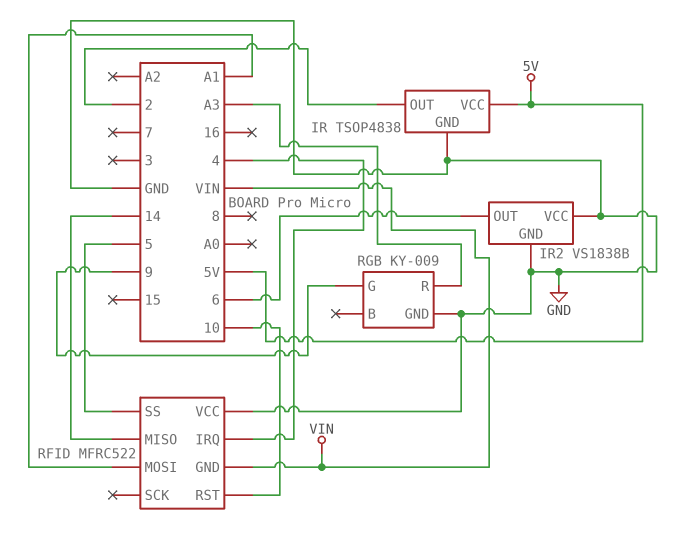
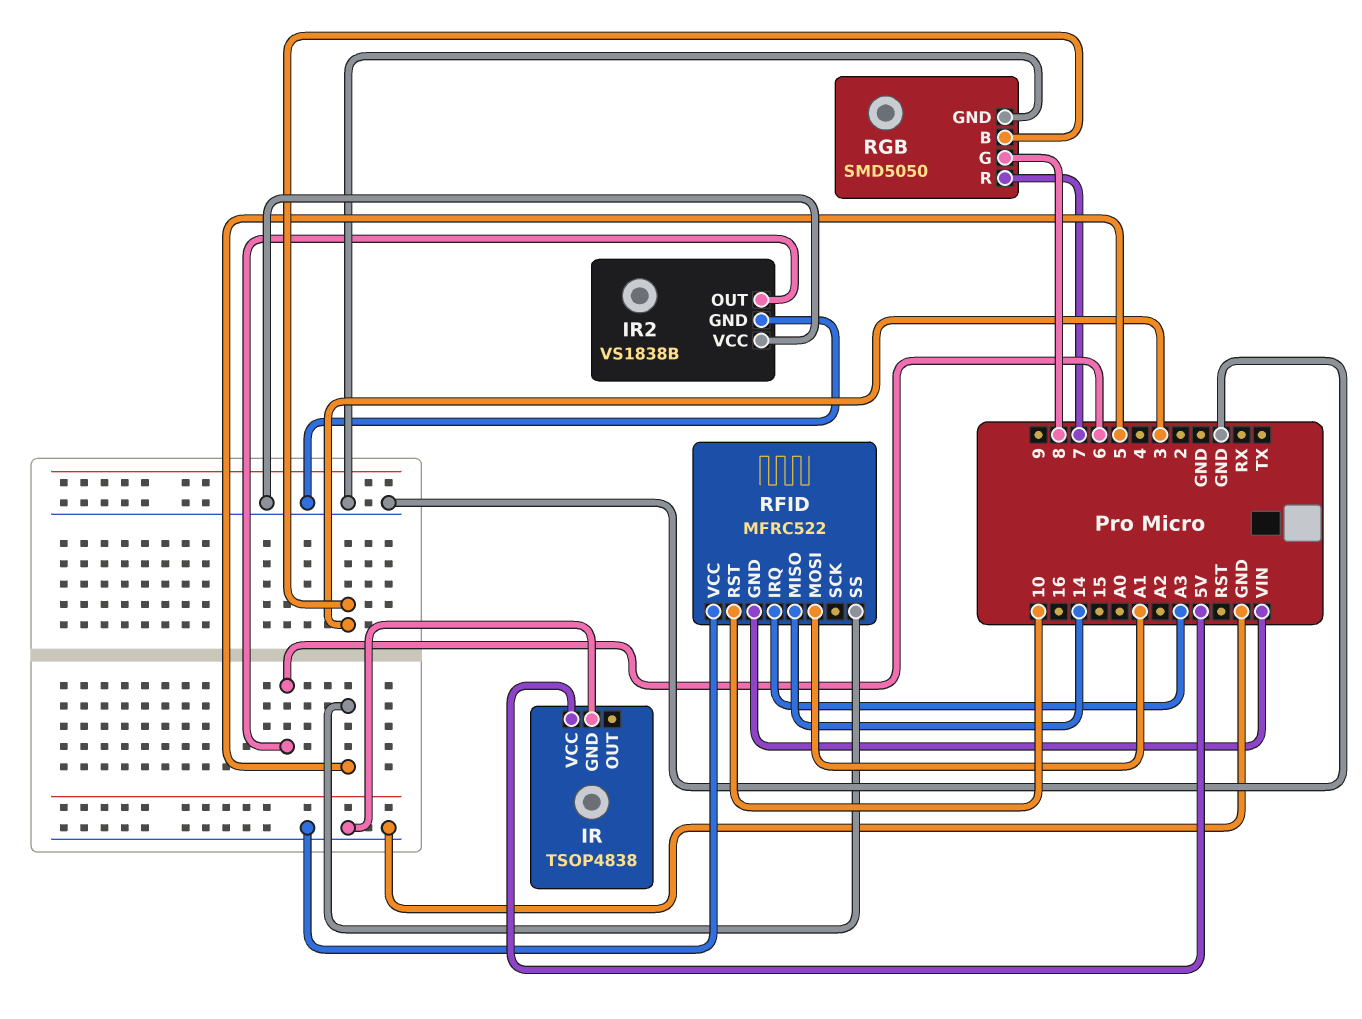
IR pin OUT: 2 -> none
RFID pin IRQ: 4 -> A3
RGB: KY-009 -> SMD5050
RGB pin B: none -> 3
RGB pin G: 9 -> 8
RGB pin R: A3 -> 7

